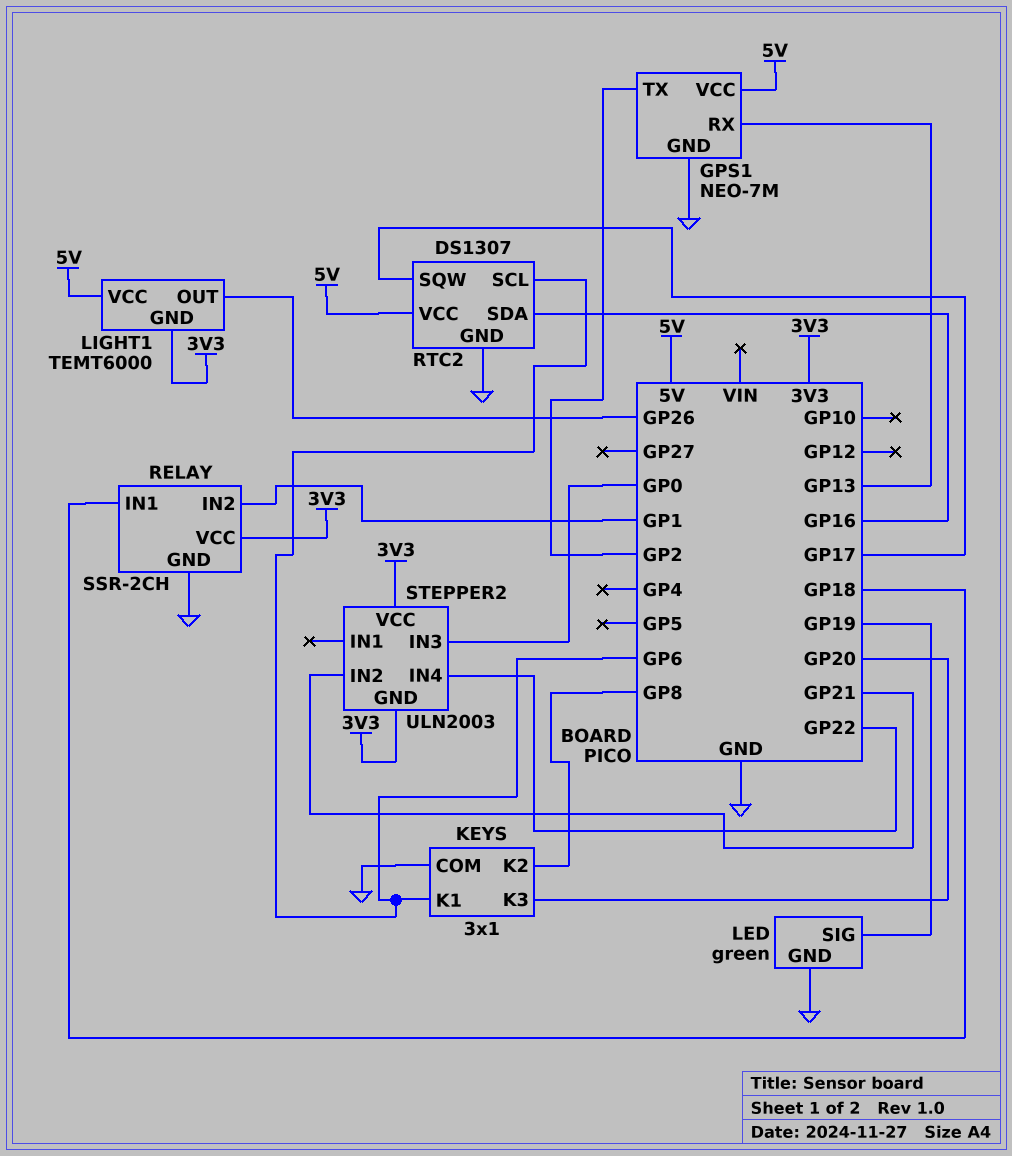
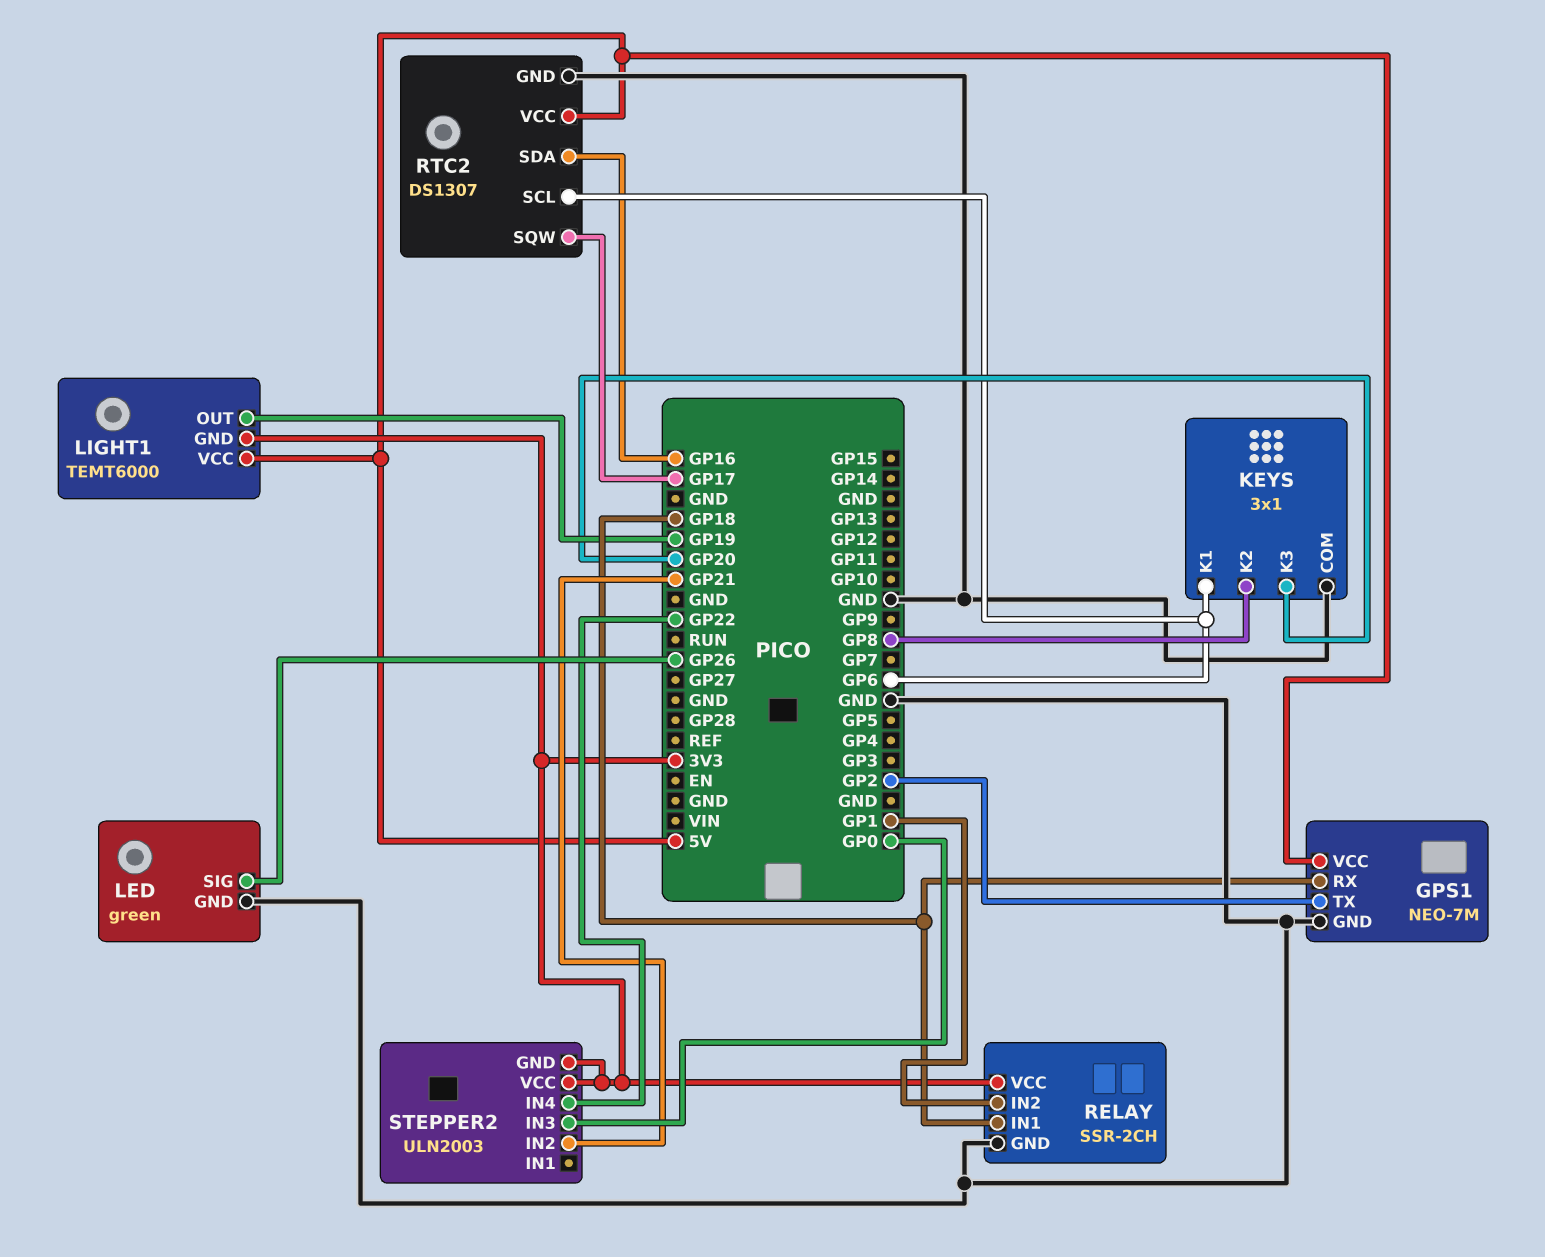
GPS1 pin RX: GP13 -> GP18
LED pin SIG: GP19 -> GP26
LIGHT1 pin OUT: GP26 -> GP19

